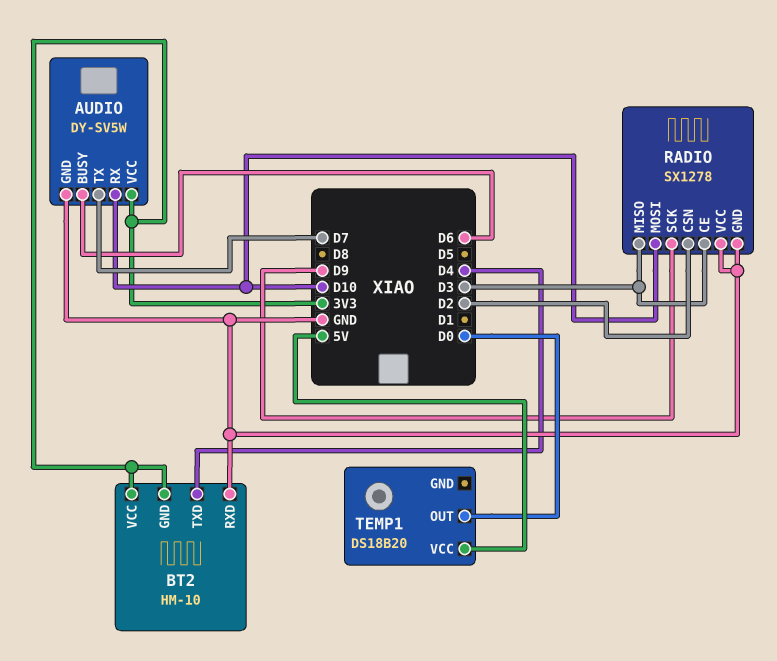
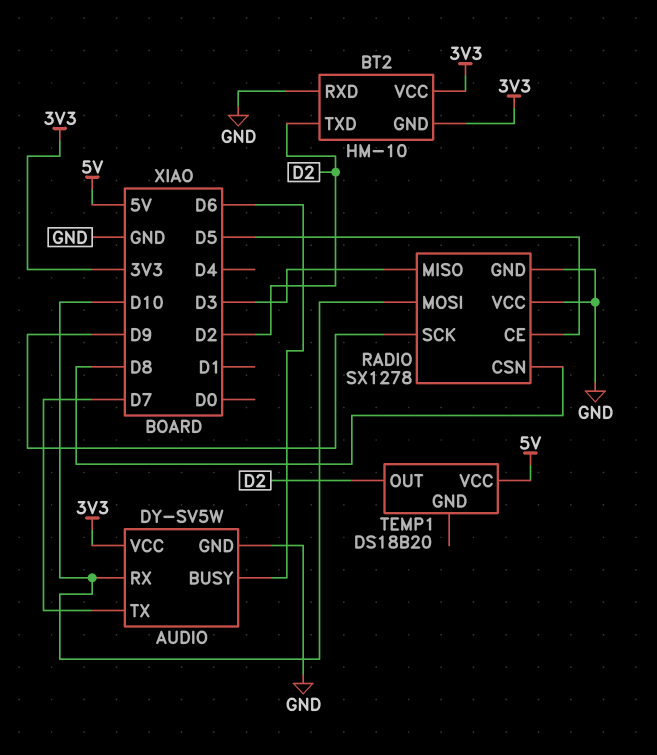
BT2 pin TXD: D4 -> D2
RADIO pin CE: D3 -> D5
RADIO pin CSN: D2 -> D8
TEMP1 pin OUT: D0 -> D2

